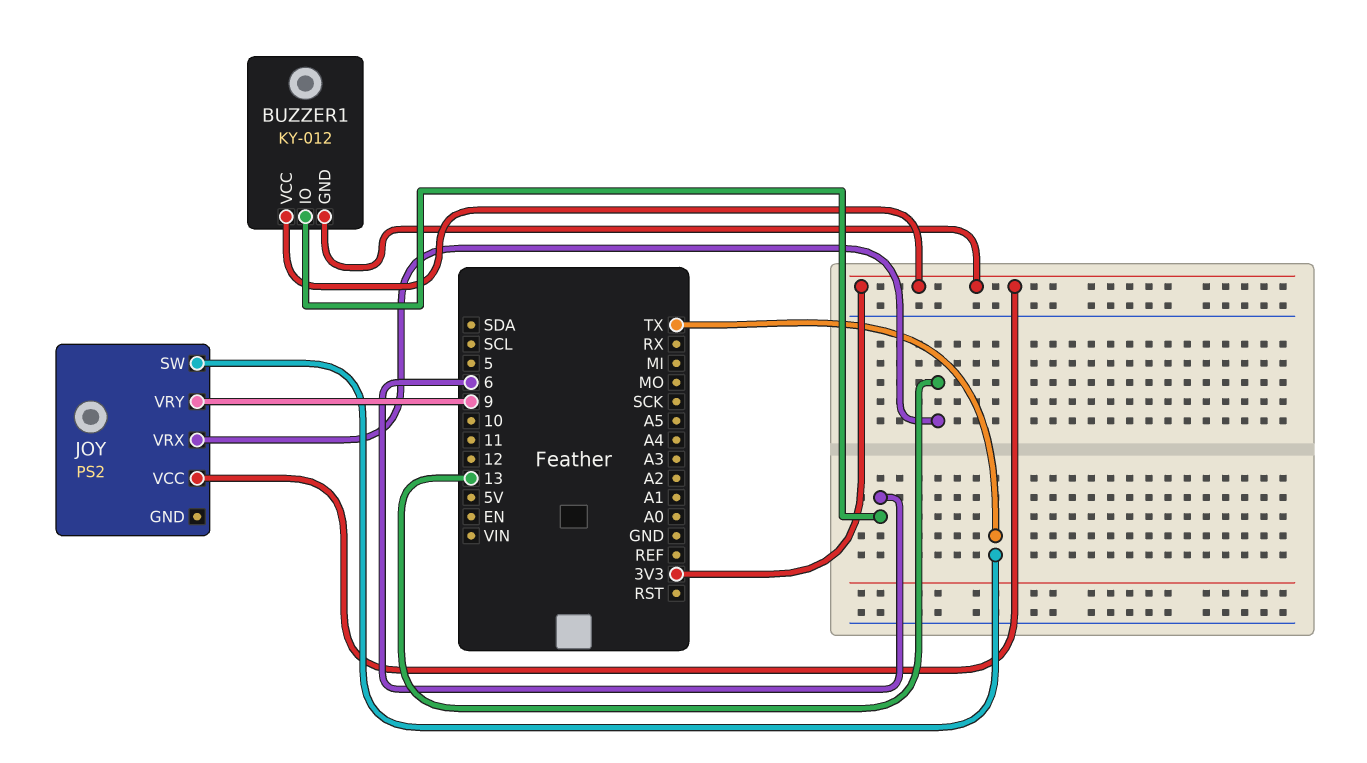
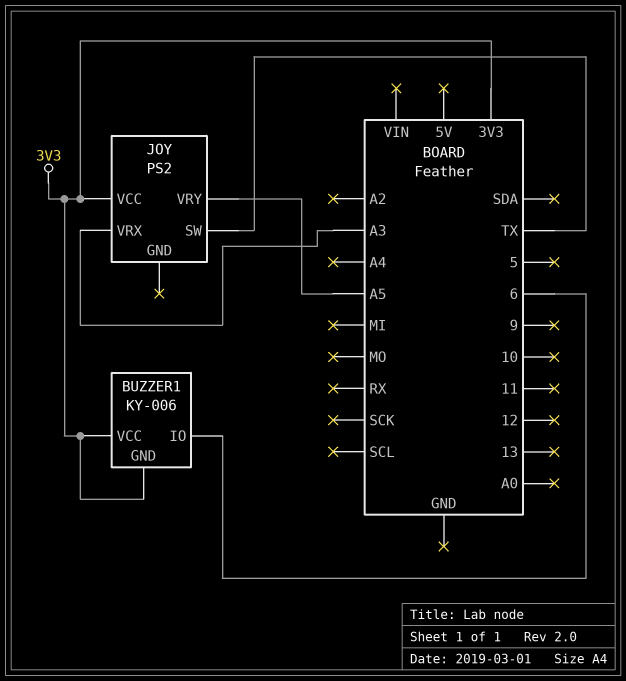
BUZZER1: KY-012 -> KY-006
JOY pin VRX: 13 -> A3
JOY pin VRY: 9 -> A5

